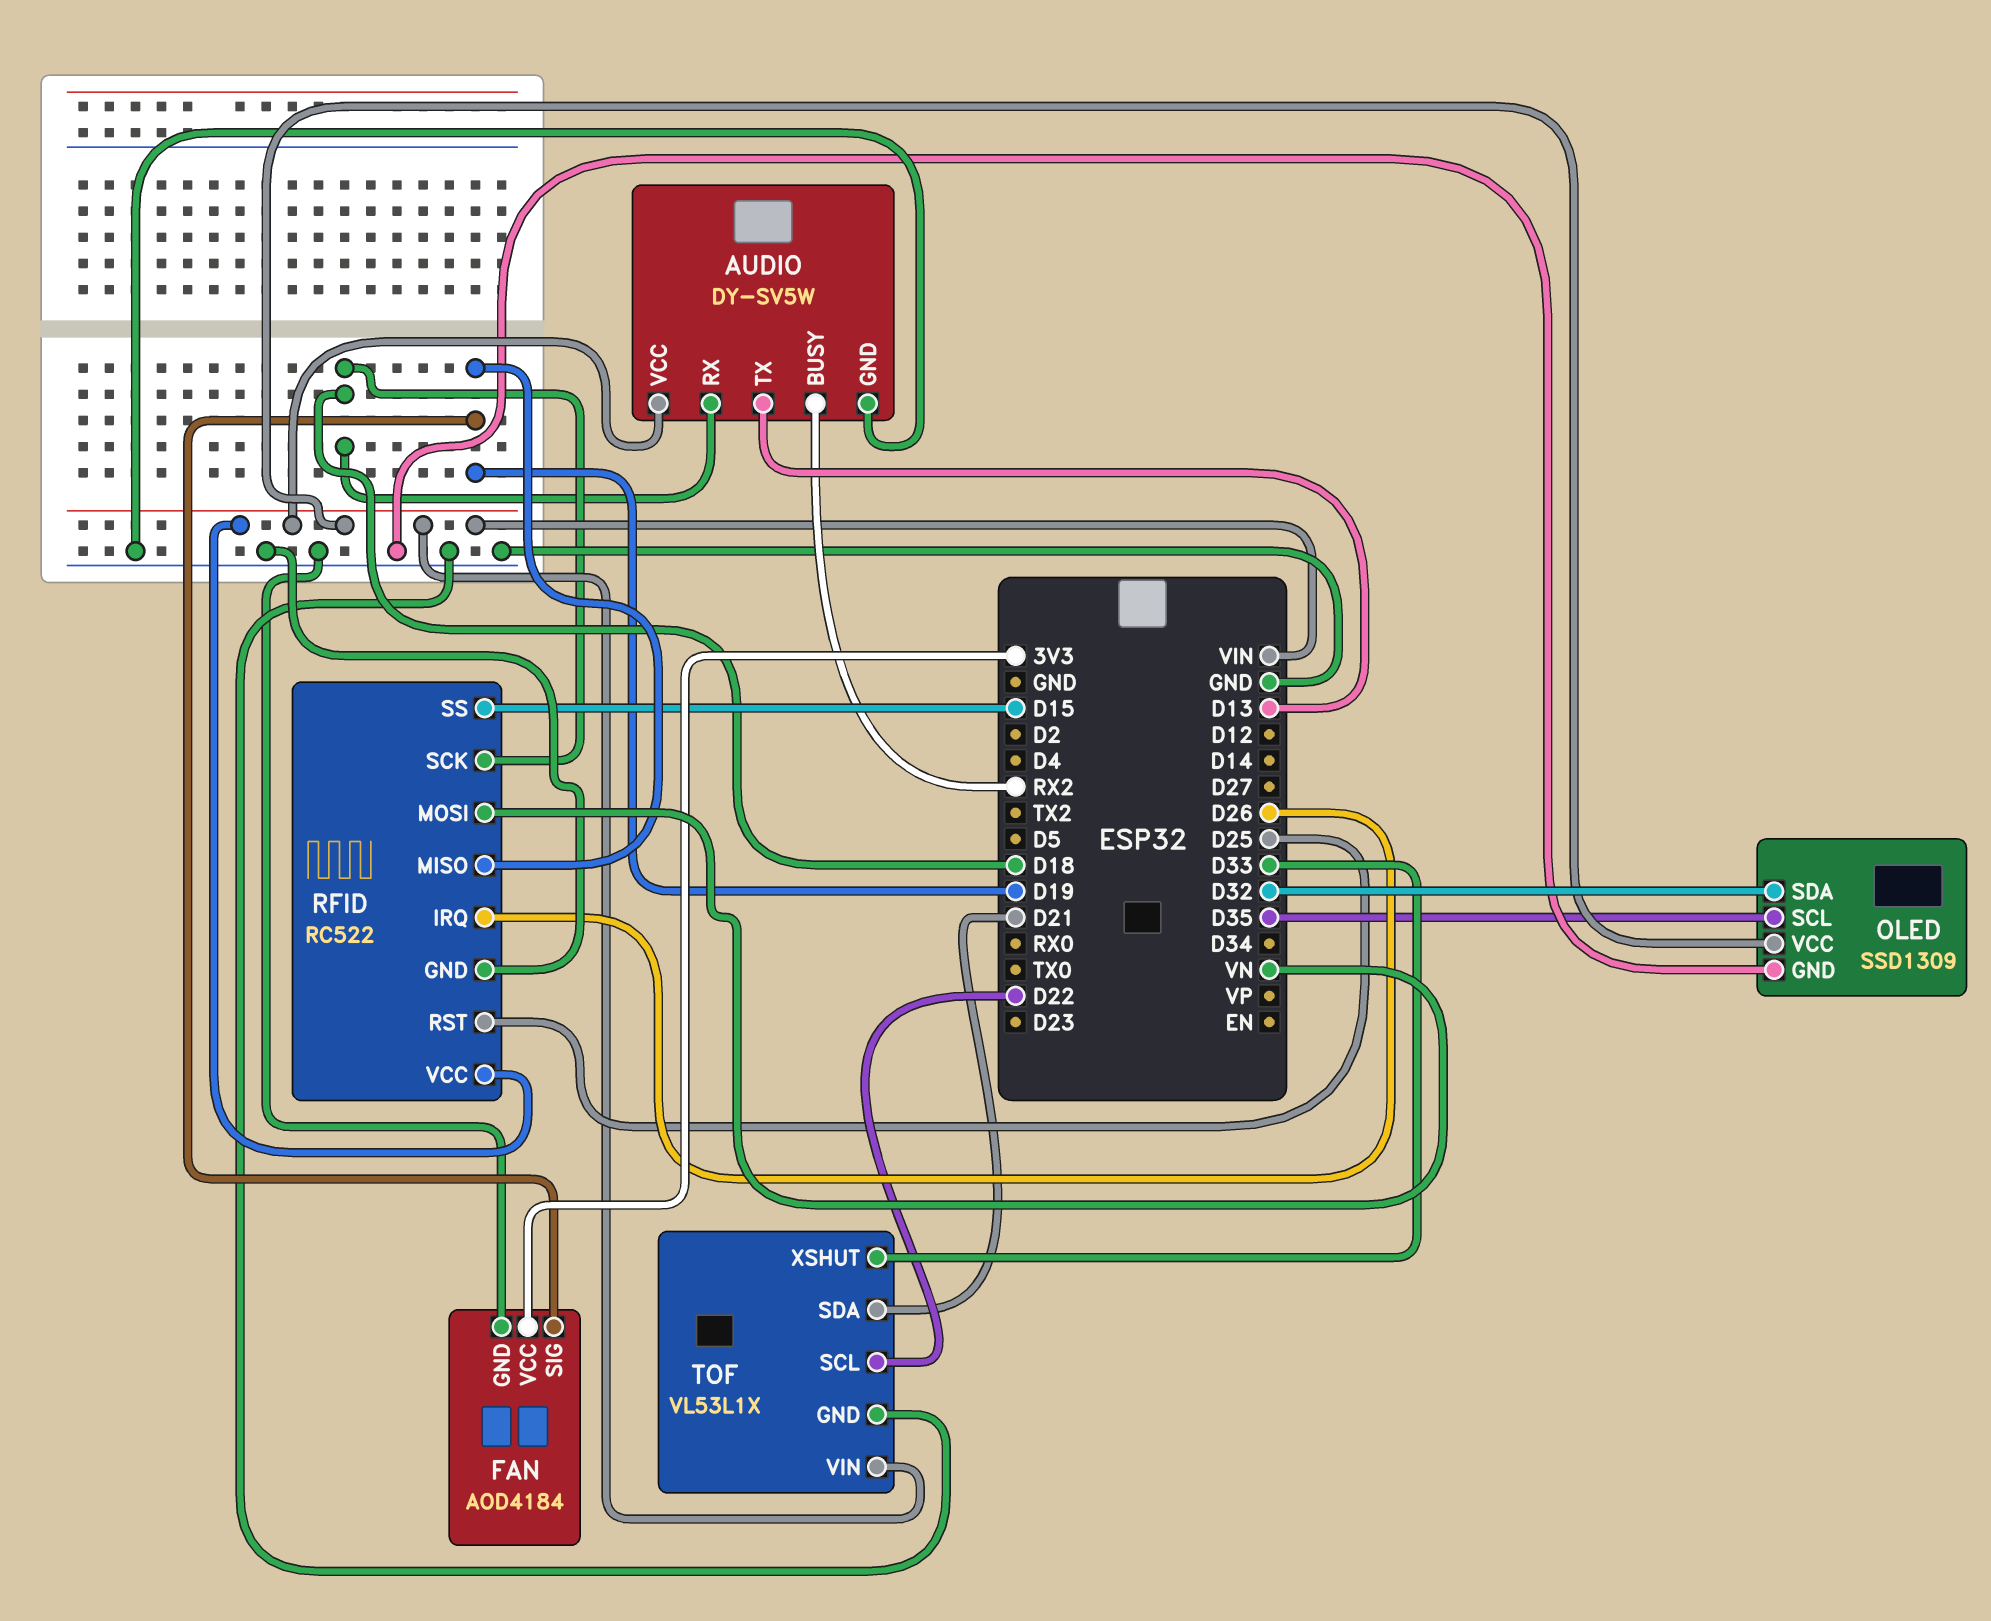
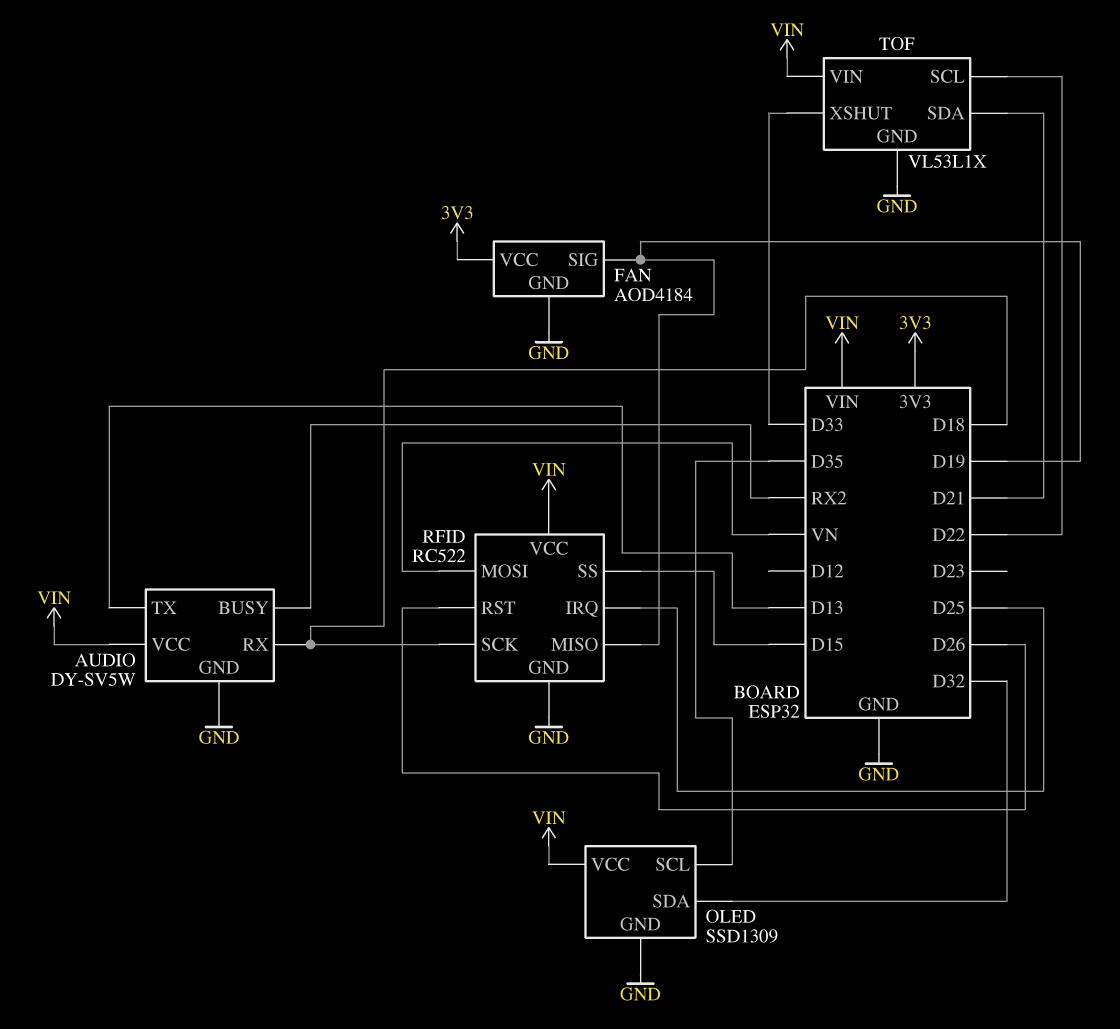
RFID pin IRQ: D26 -> D25
RFID pin RST: D25 -> D26

